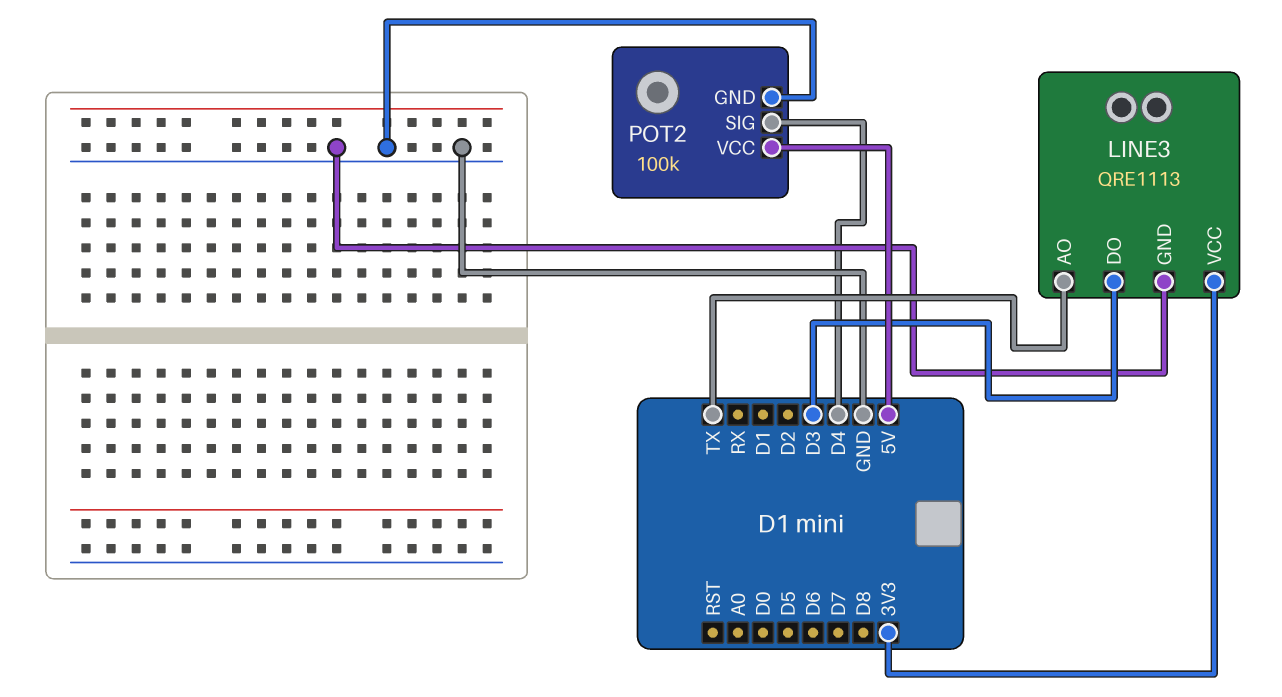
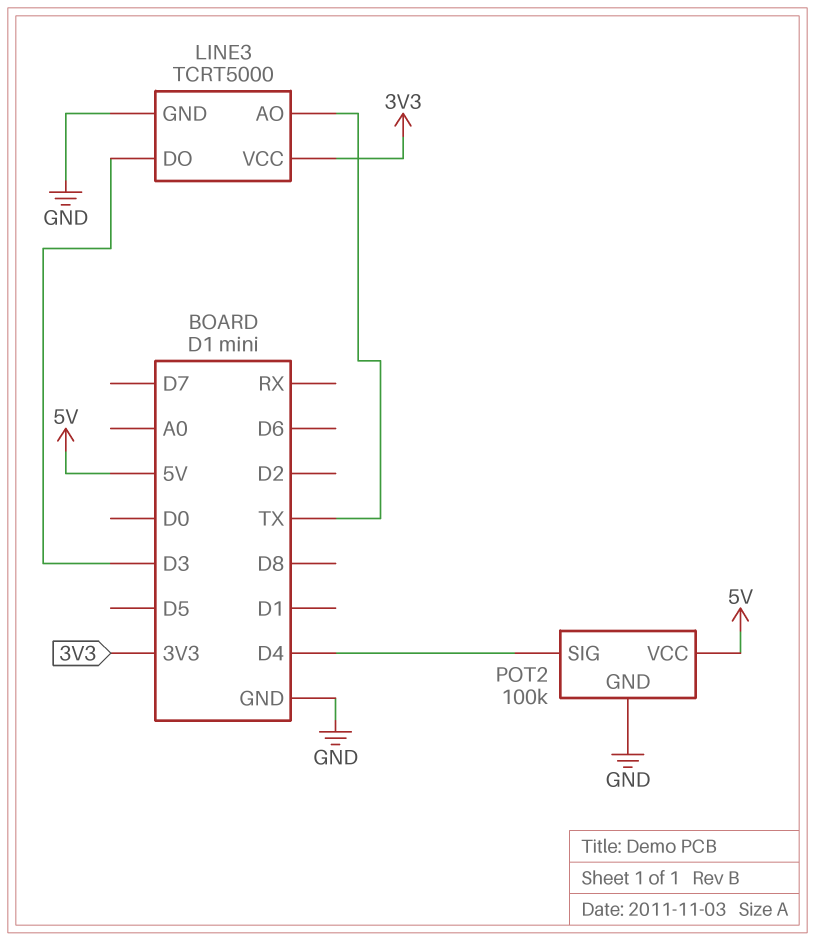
LINE3: QRE1113 -> TCRT5000

